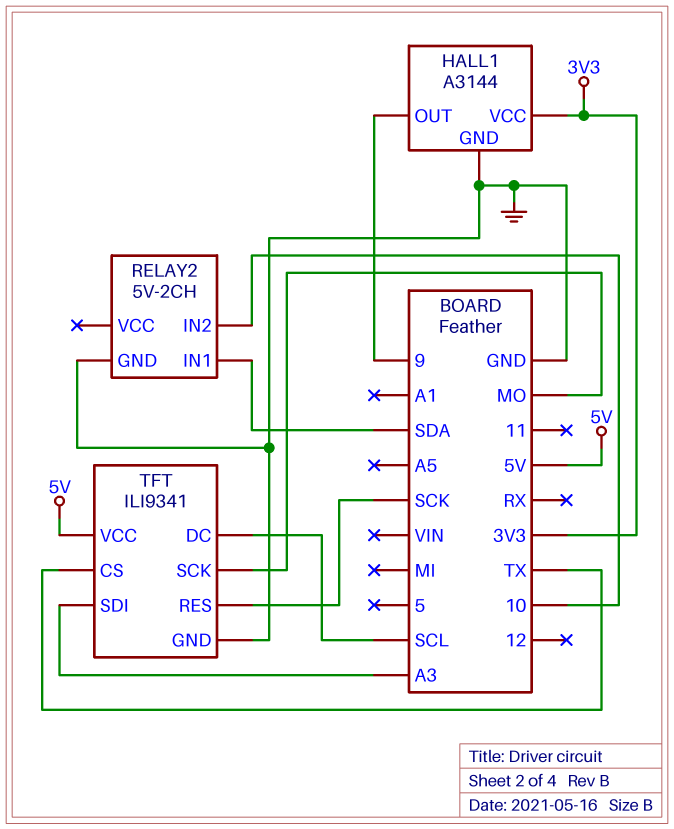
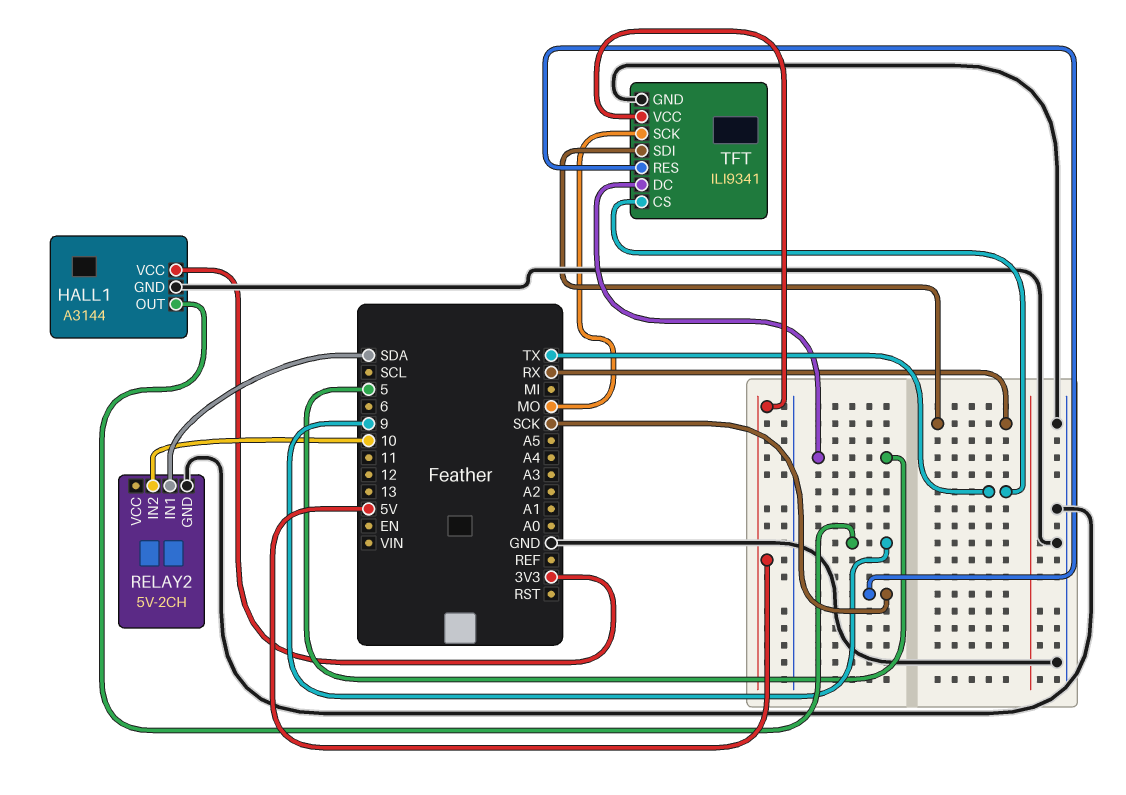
TFT pin DC: SCL -> 5
TFT pin SDI: A3 -> RX

